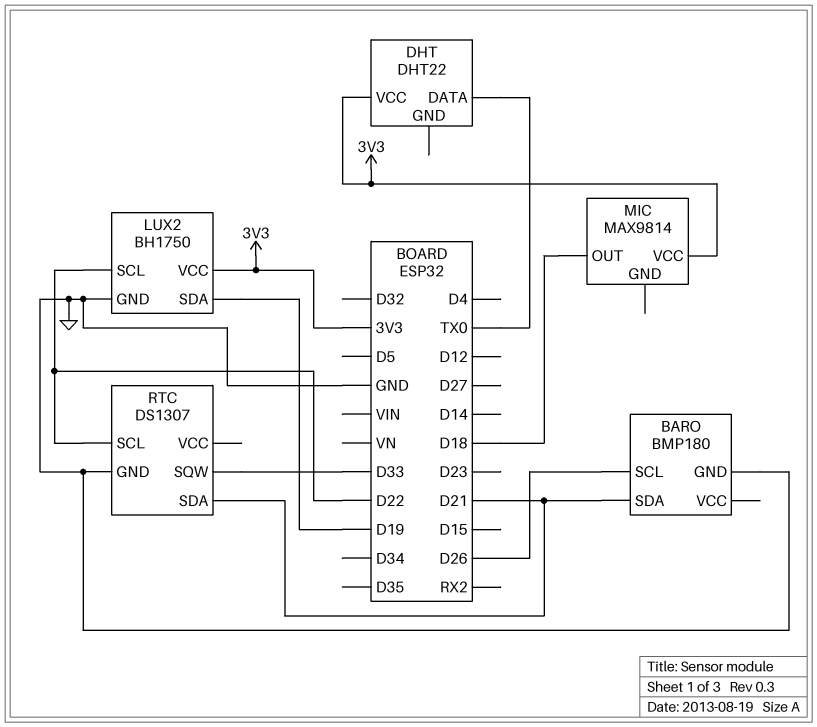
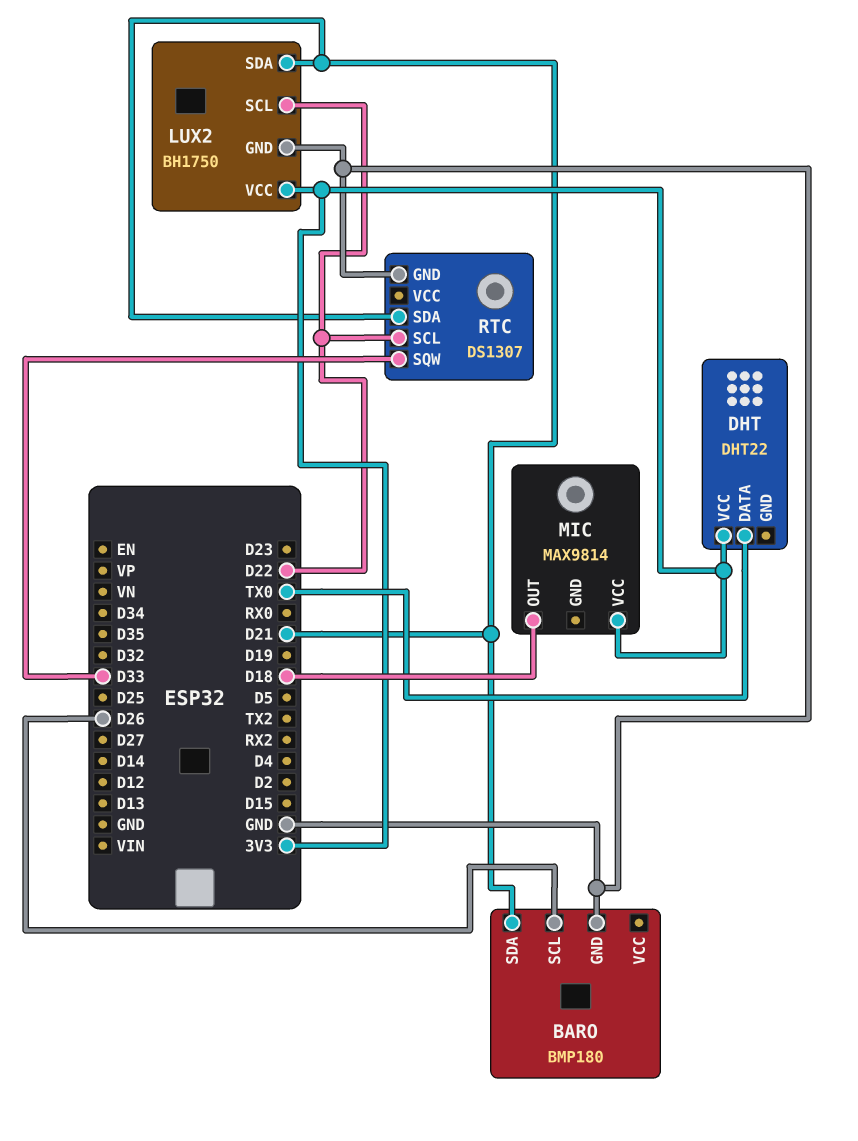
LUX2 pin SDA: D19 -> D21

